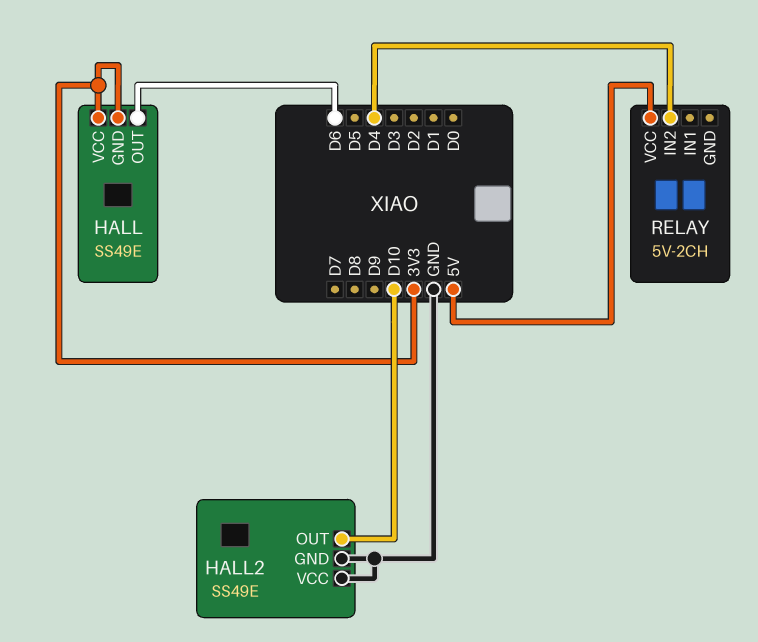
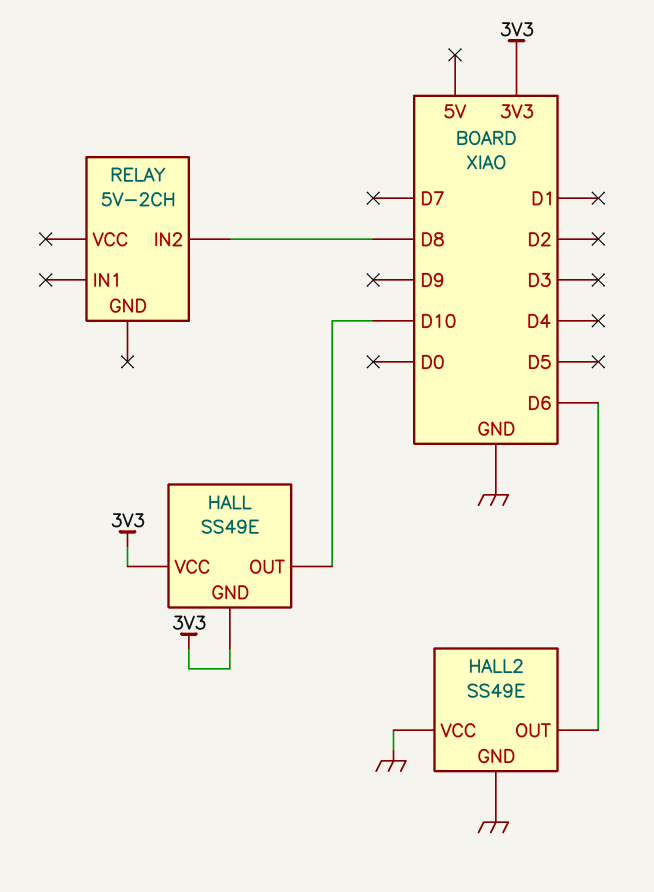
HALL pin OUT: D6 -> D10
HALL2 pin OUT: D10 -> D6
RELAY pin IN2: D4 -> D8
RELAY pin VCC: 5V -> none

